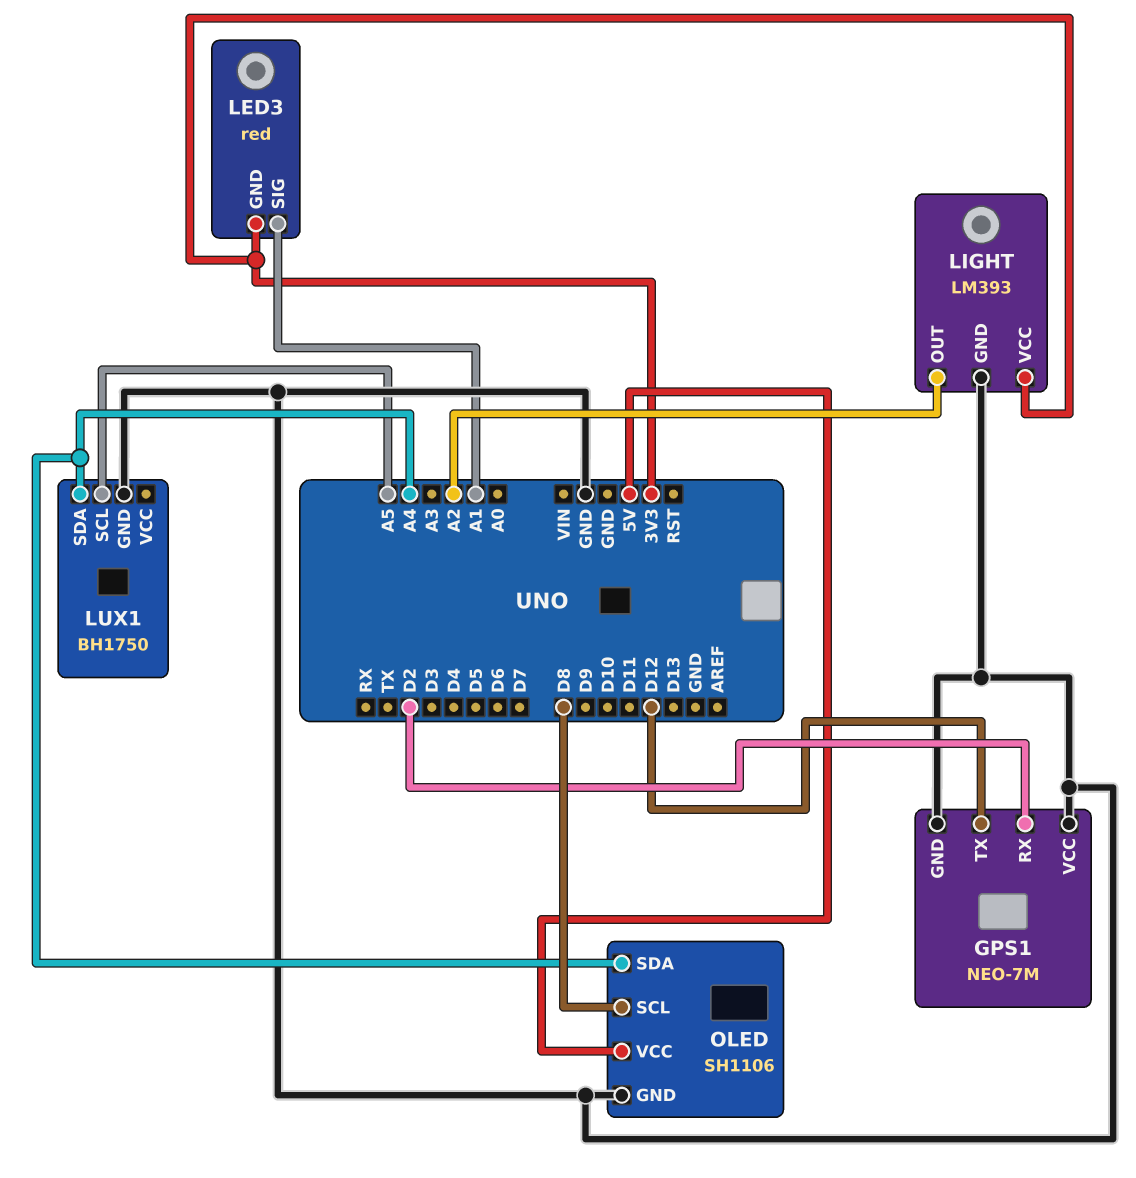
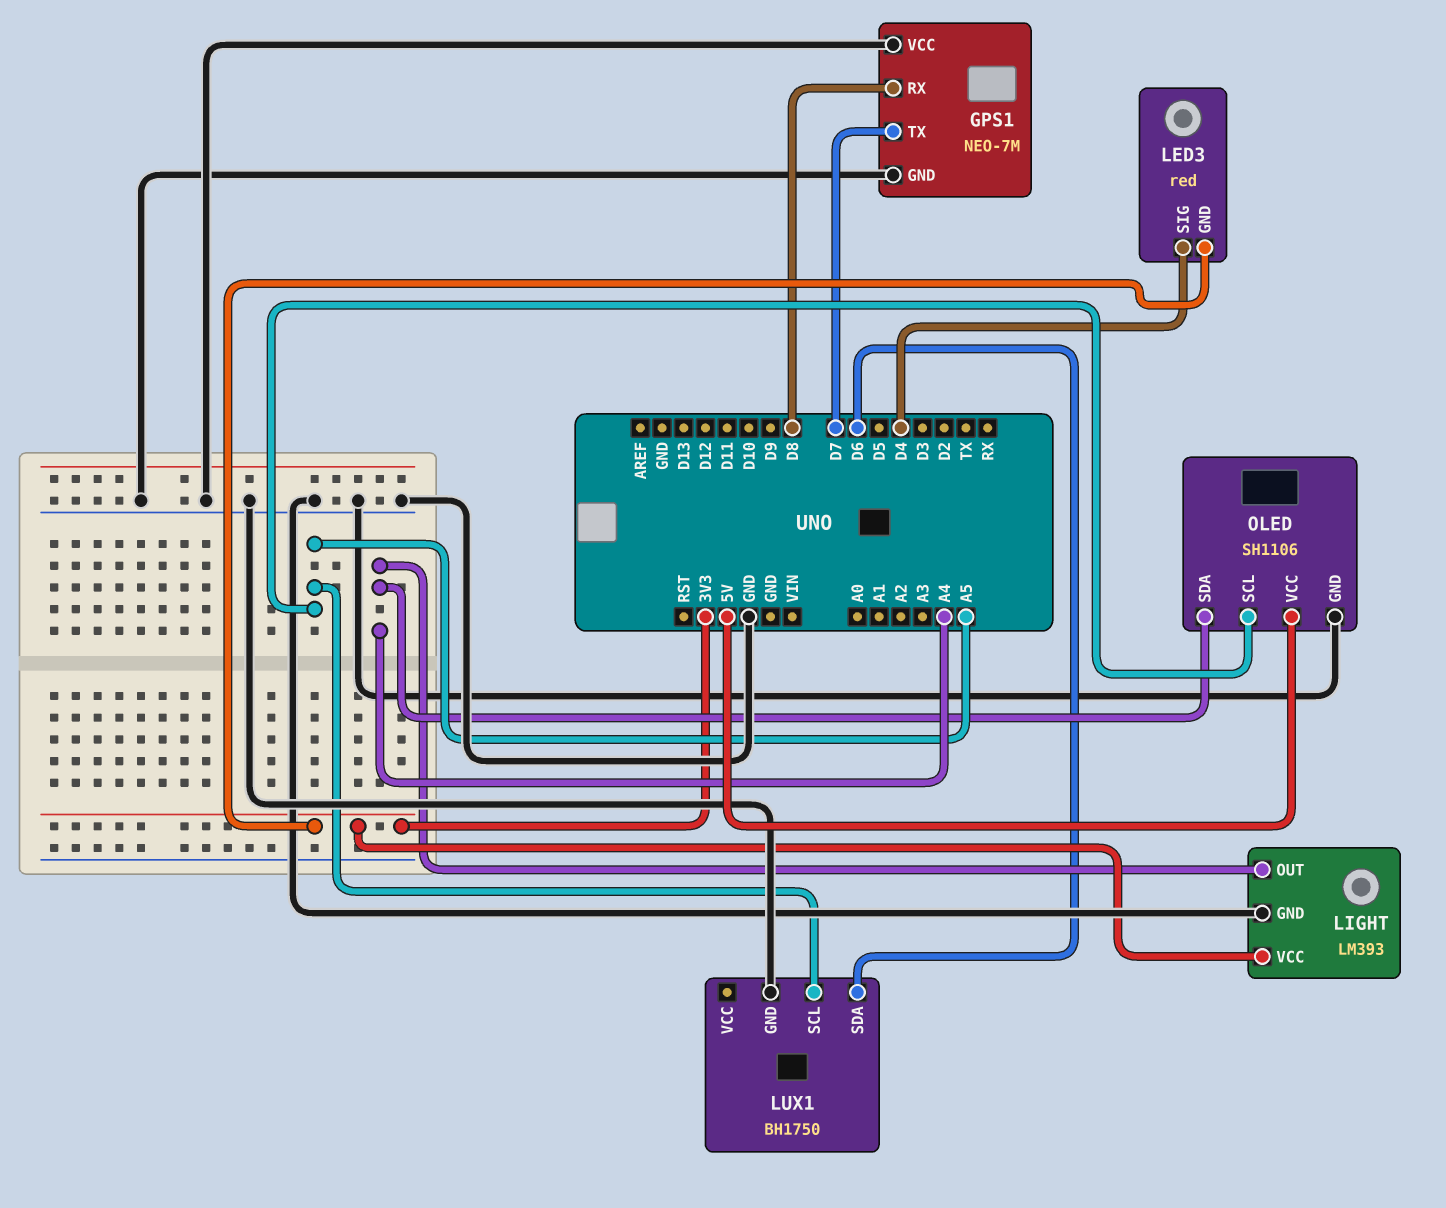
GPS1 pin RX: D2 -> D8
GPS1 pin TX: D12 -> D7
LED3 pin SIG: A1 -> D4
LIGHT pin OUT: A2 -> A4
LUX1 pin SDA: A4 -> D6
OLED pin SCL: D8 -> A5

